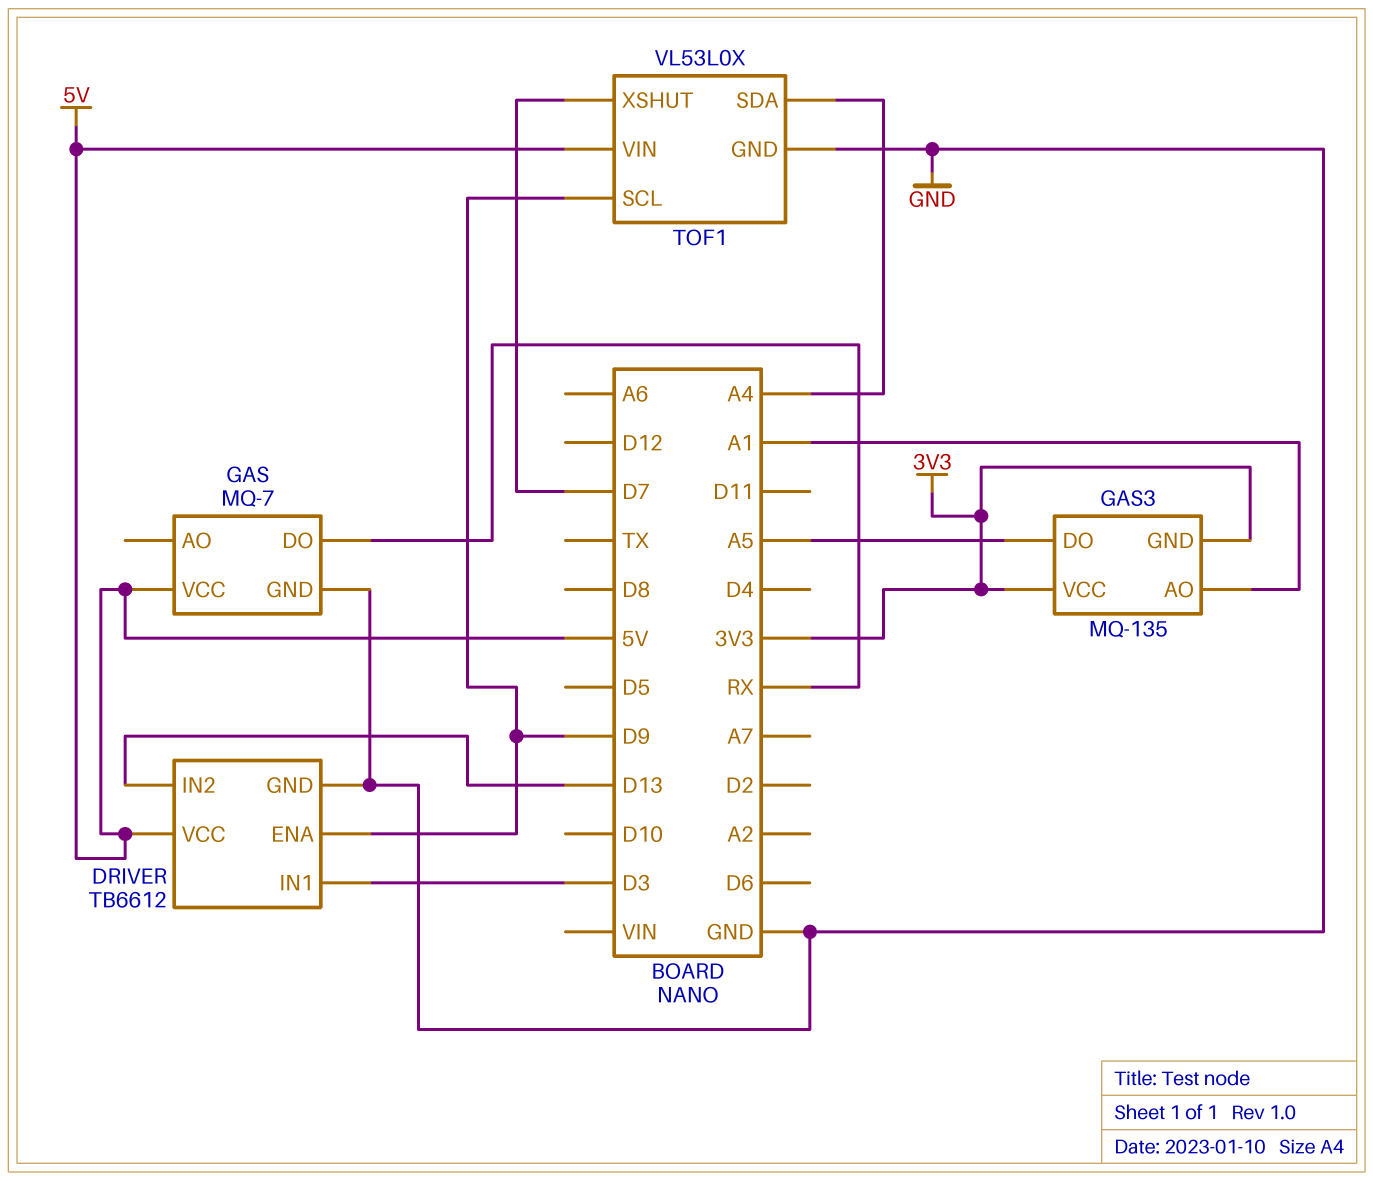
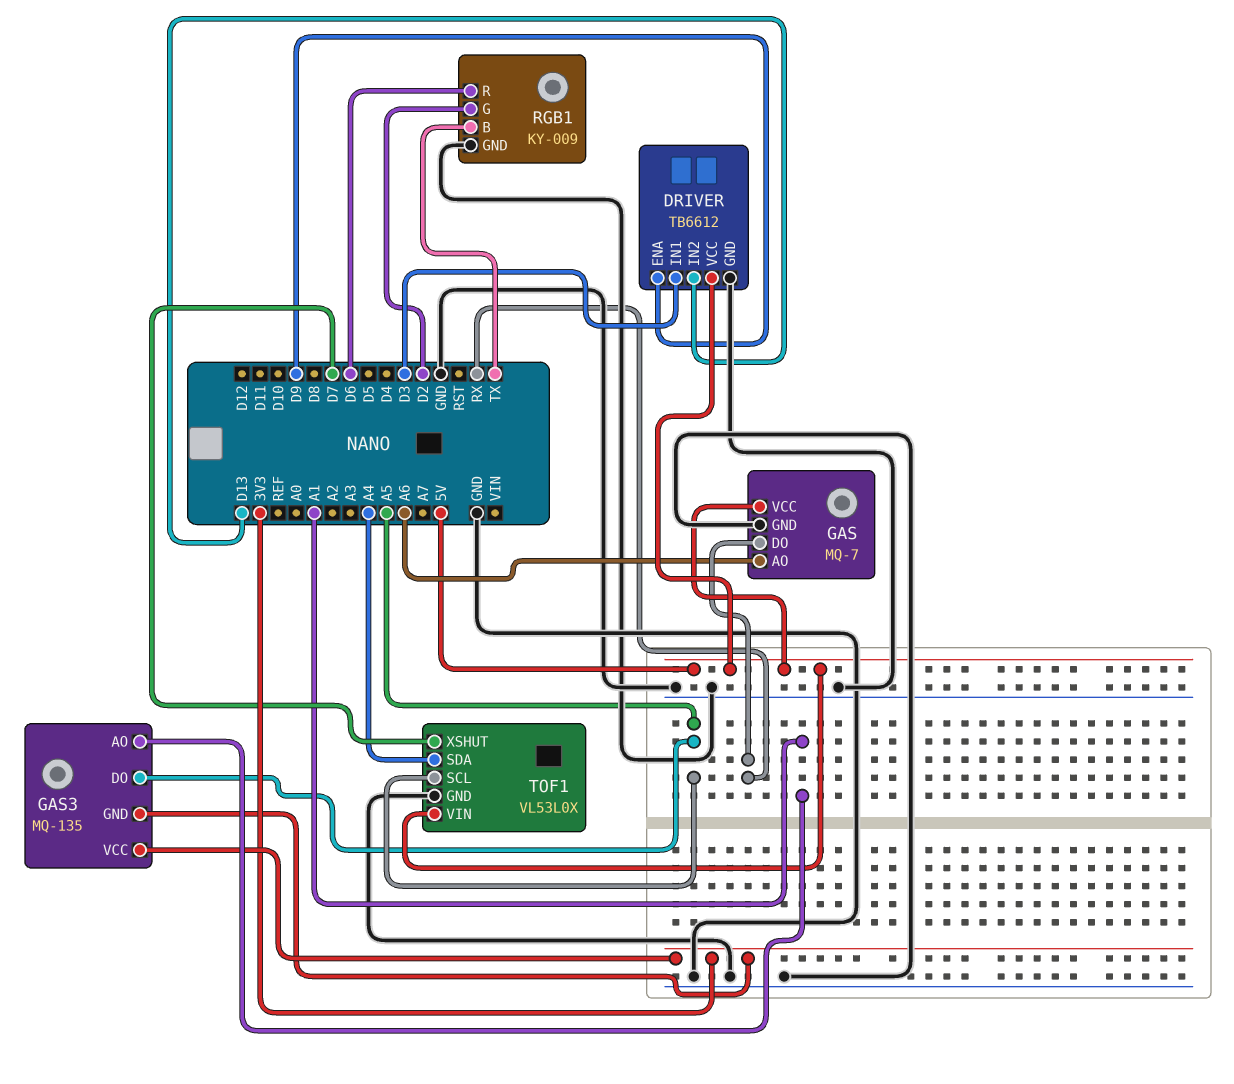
GAS pin AO: none -> A6
RGB1: none -> KY-009
RGB1 pin B: none -> TX
RGB1 pin G: none -> D2
RGB1 pin GND: none -> GND
RGB1 pin R: none -> D6
TOF1 pin SCL: D9 -> A5

